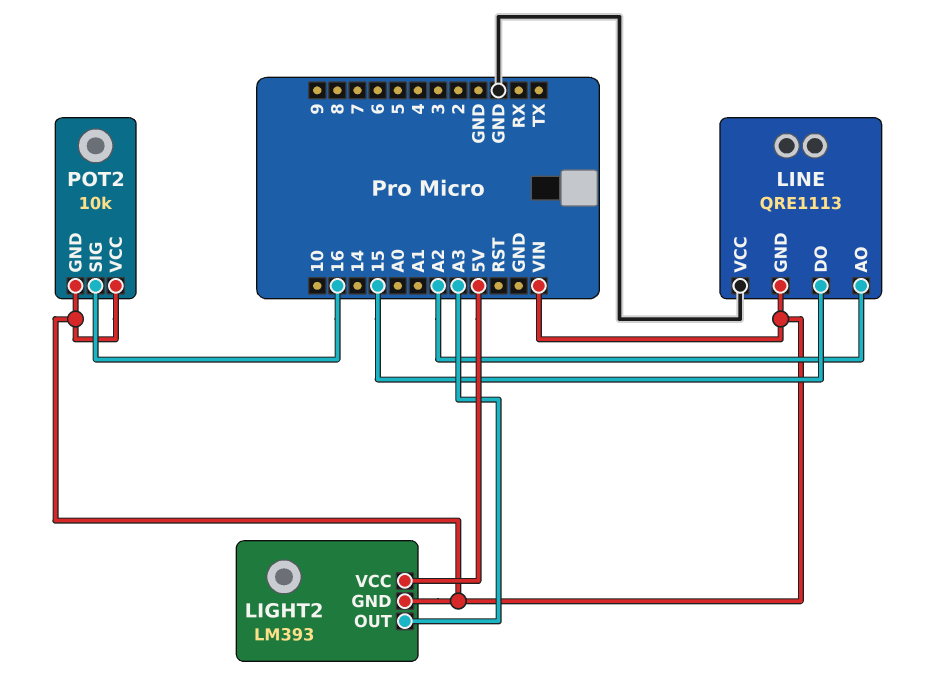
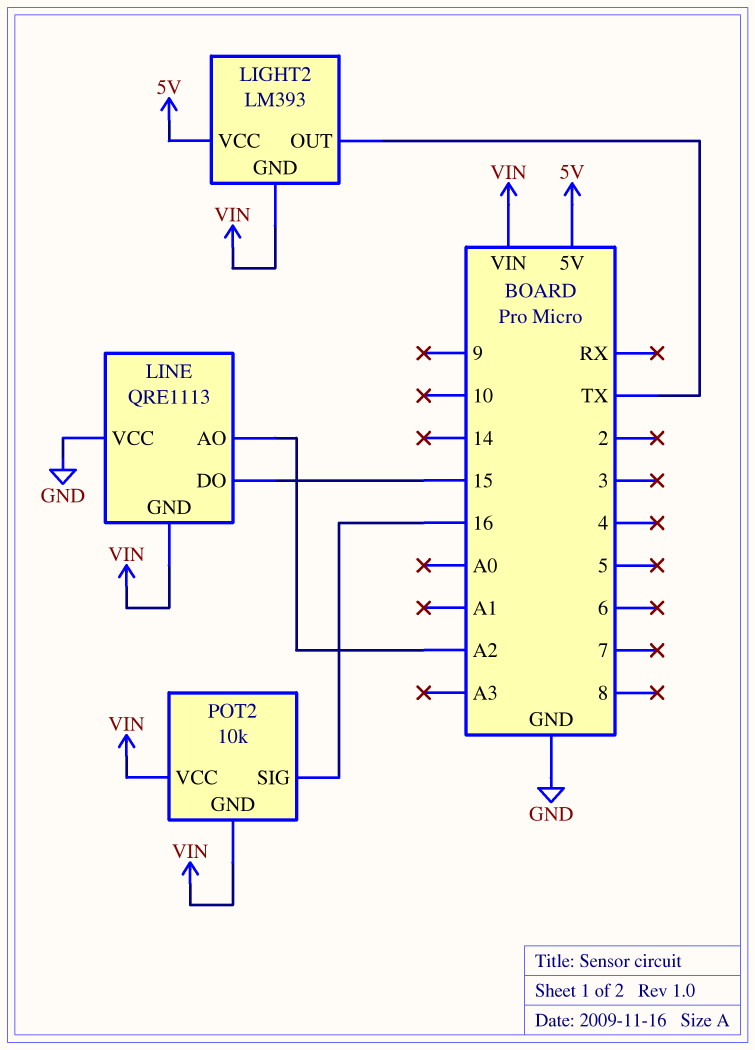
LIGHT2 pin OUT: A3 -> TX

